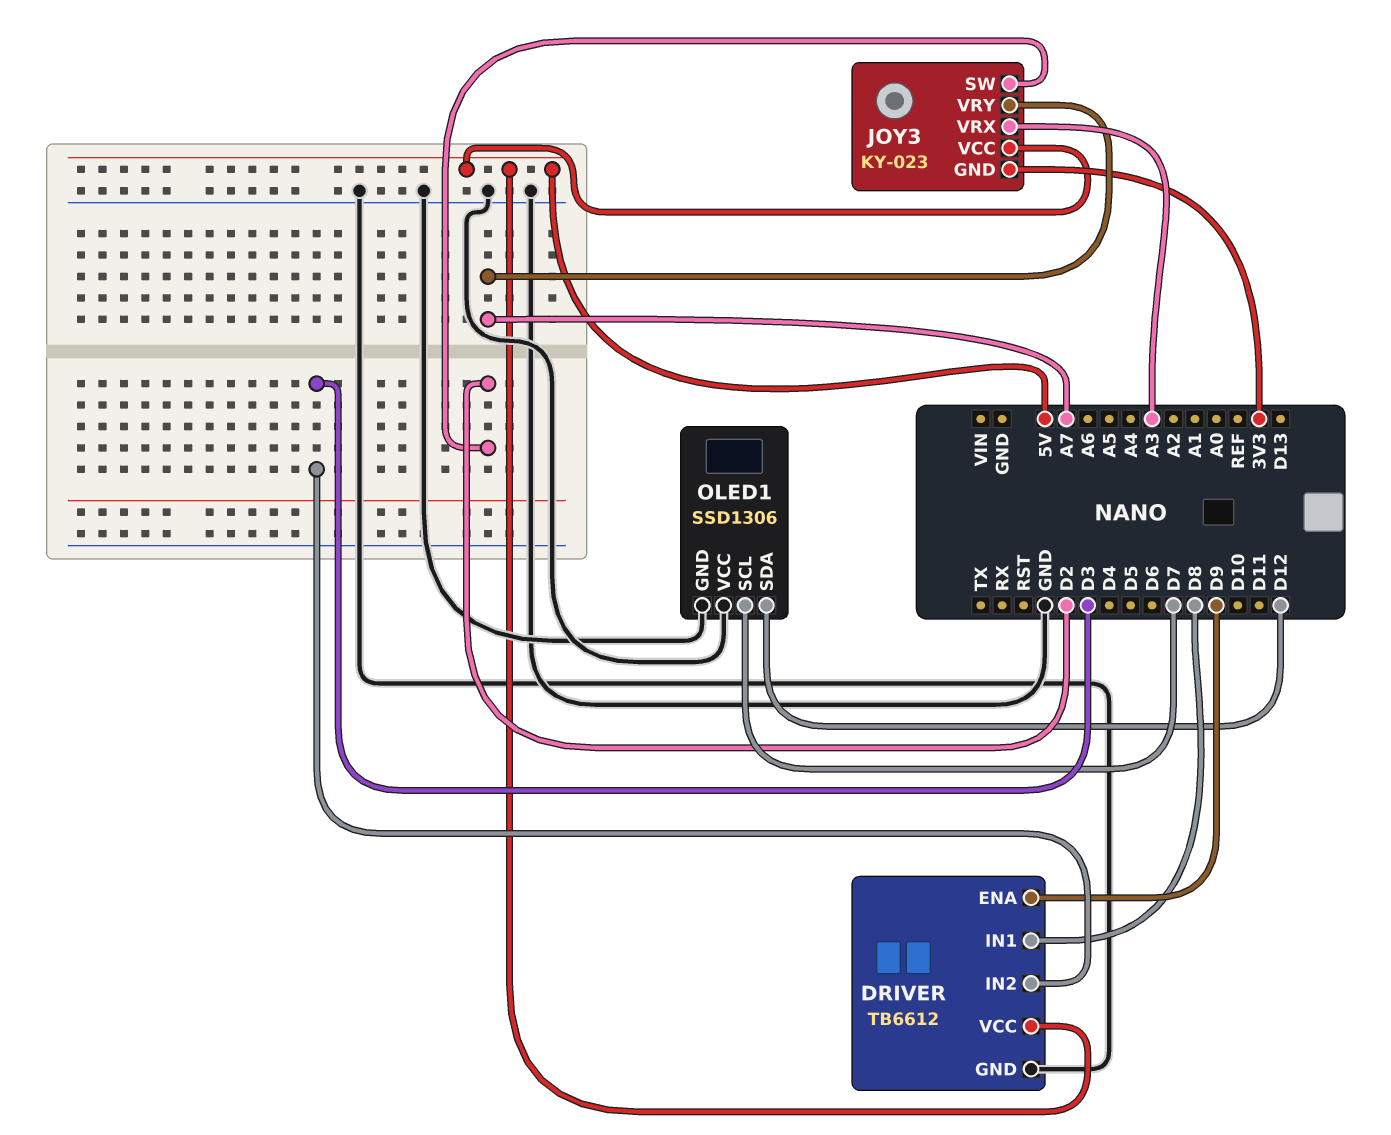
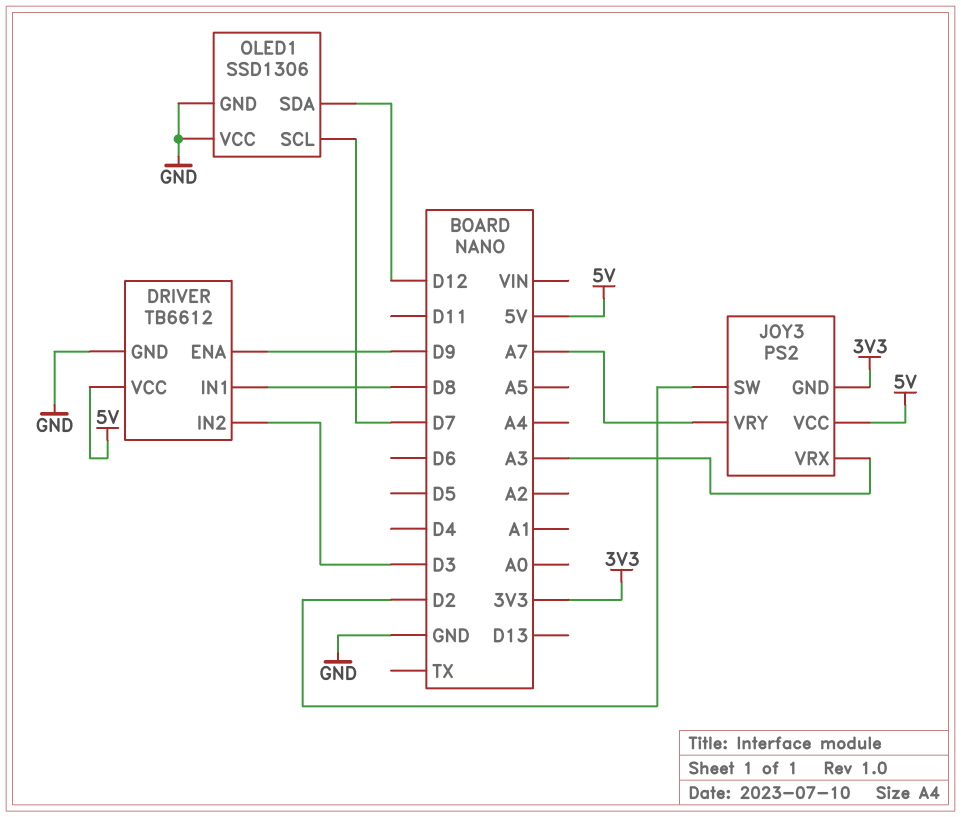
JOY3: KY-023 -> PS2

